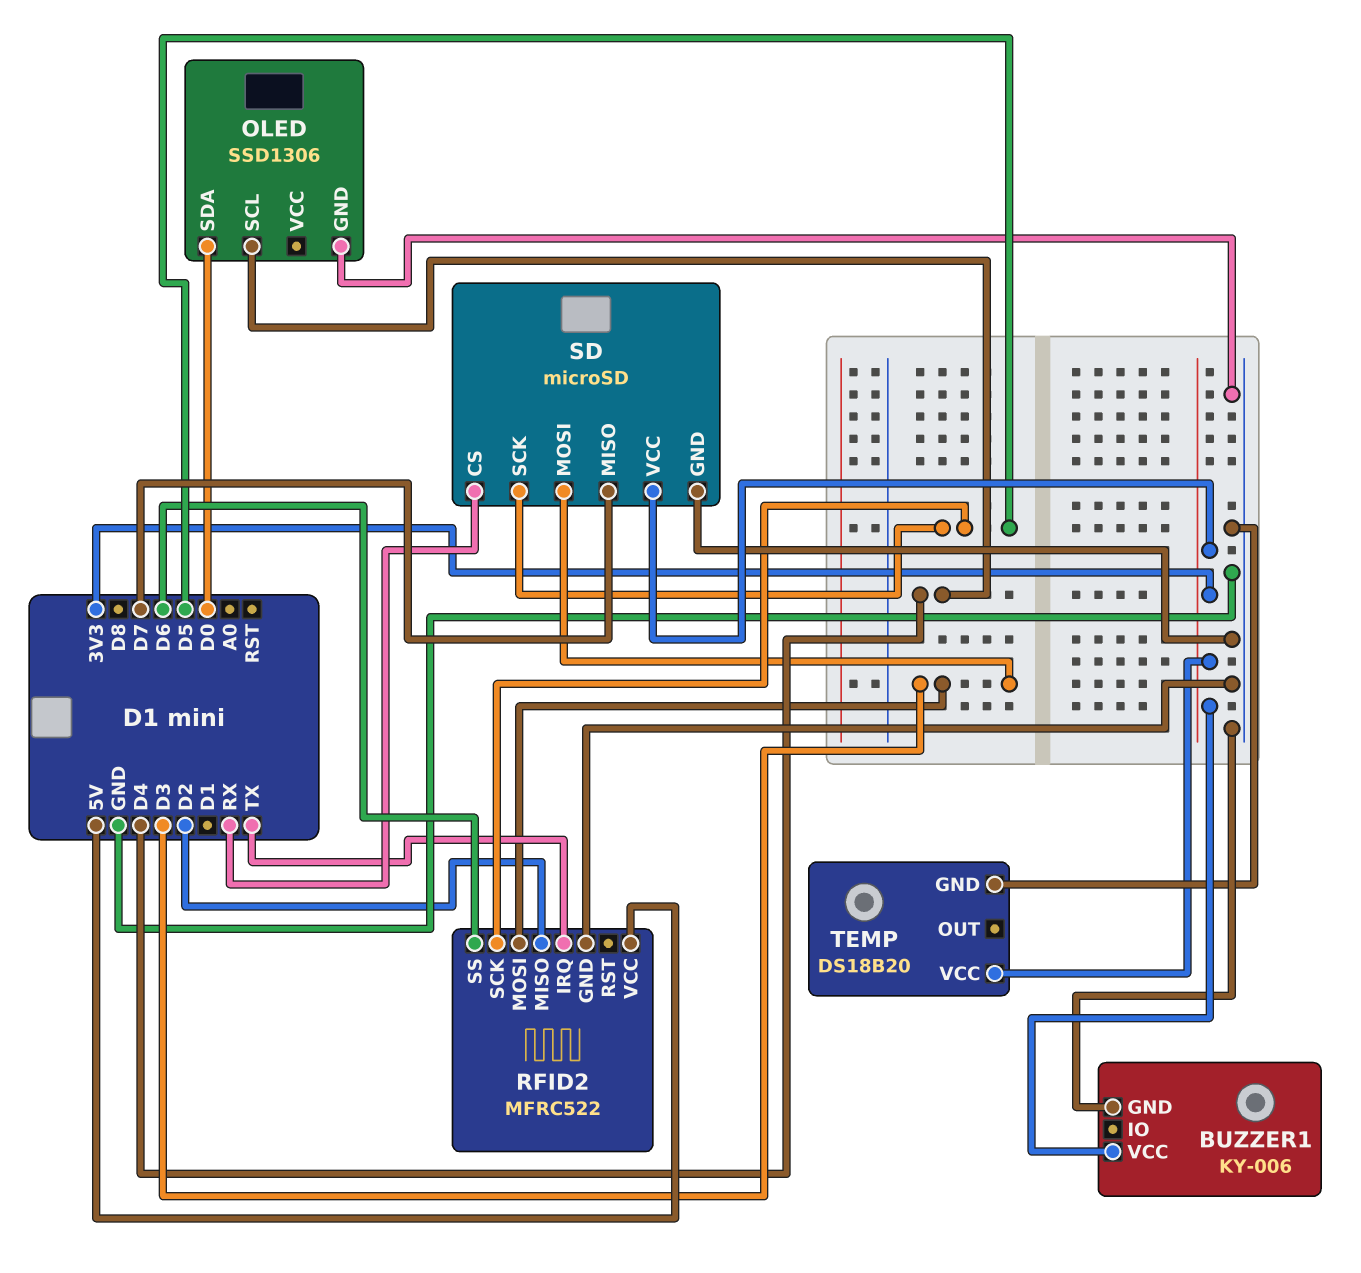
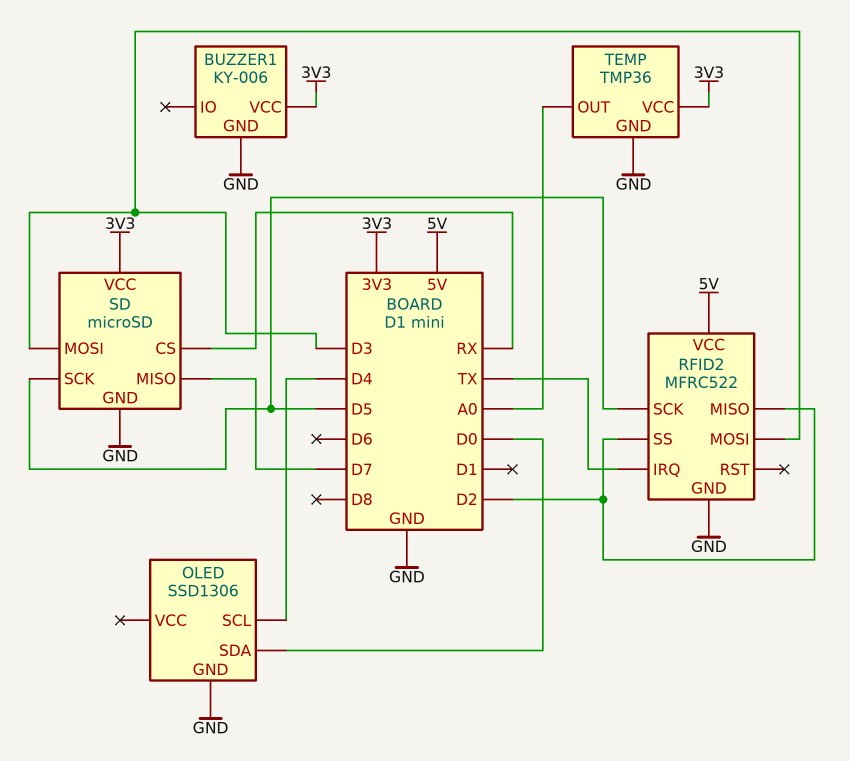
RFID2 pin SS: D6 -> D2
TEMP: DS18B20 -> TMP36
TEMP pin OUT: none -> A0

